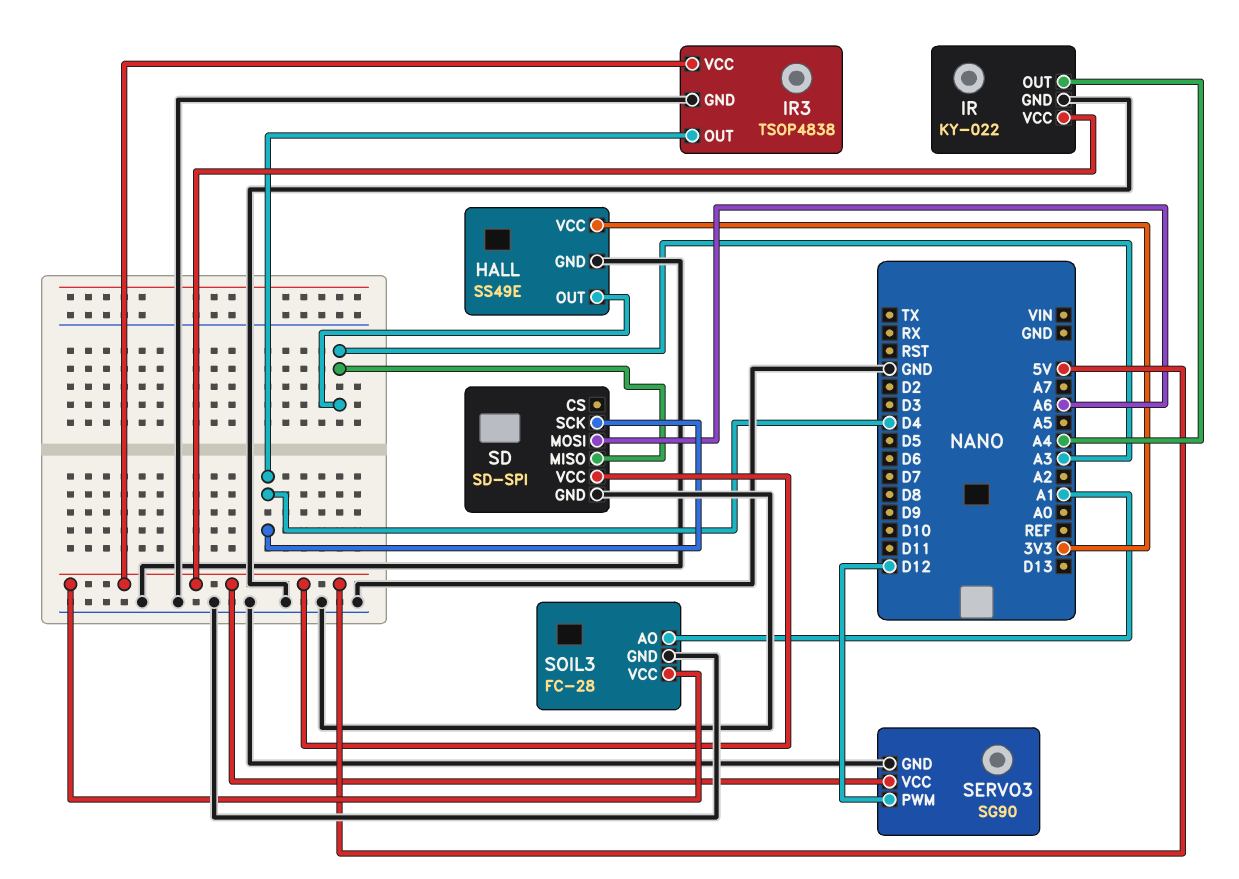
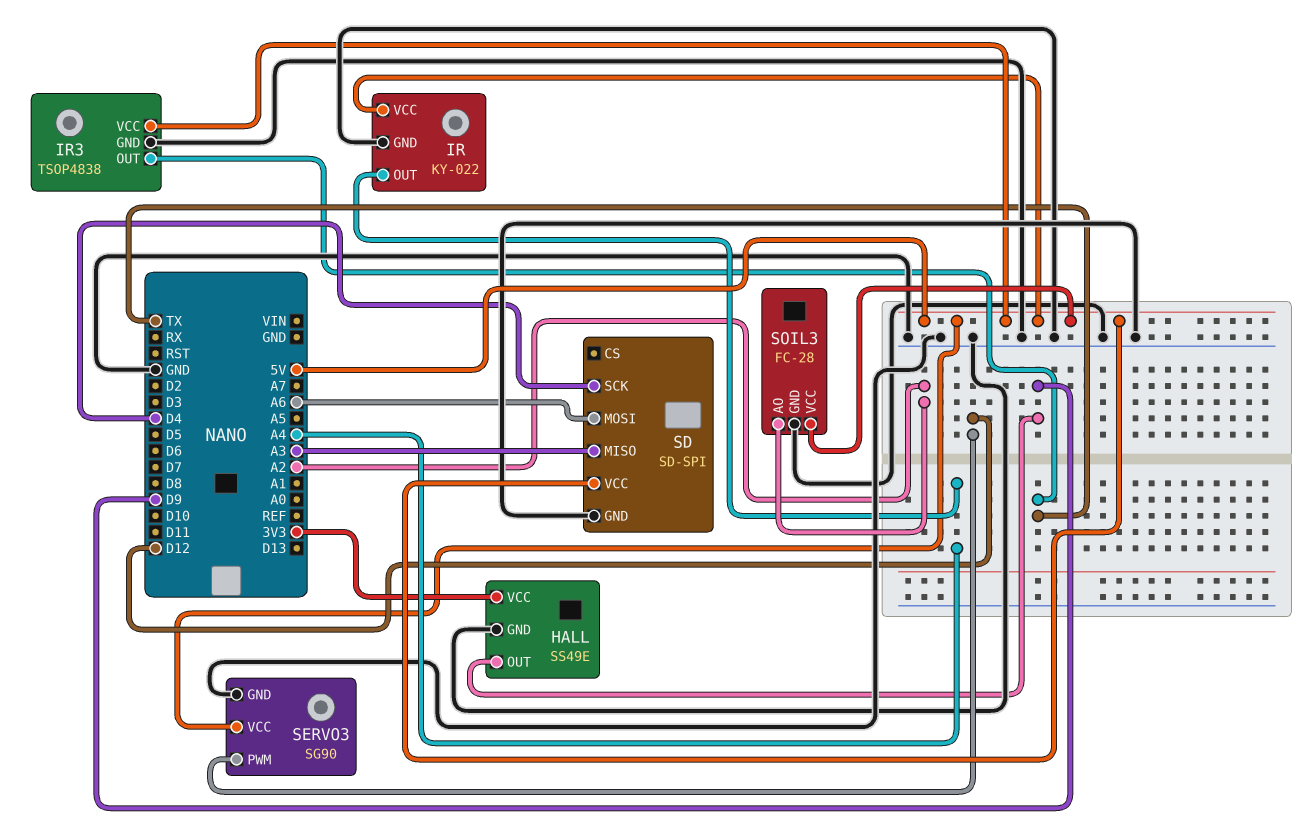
HALL pin OUT: A3 -> D9
IR3 pin OUT: D4 -> TX
SOIL3 pin AO: A1 -> A2

